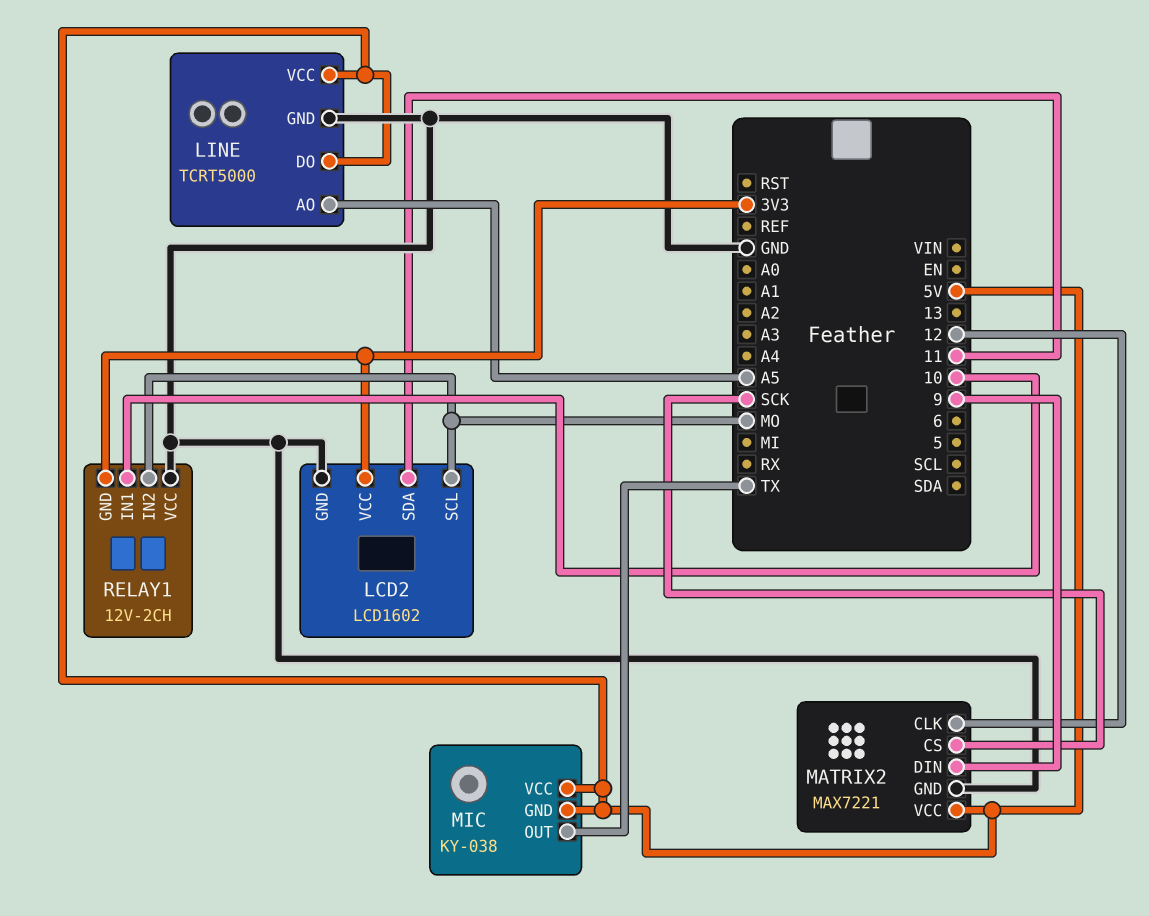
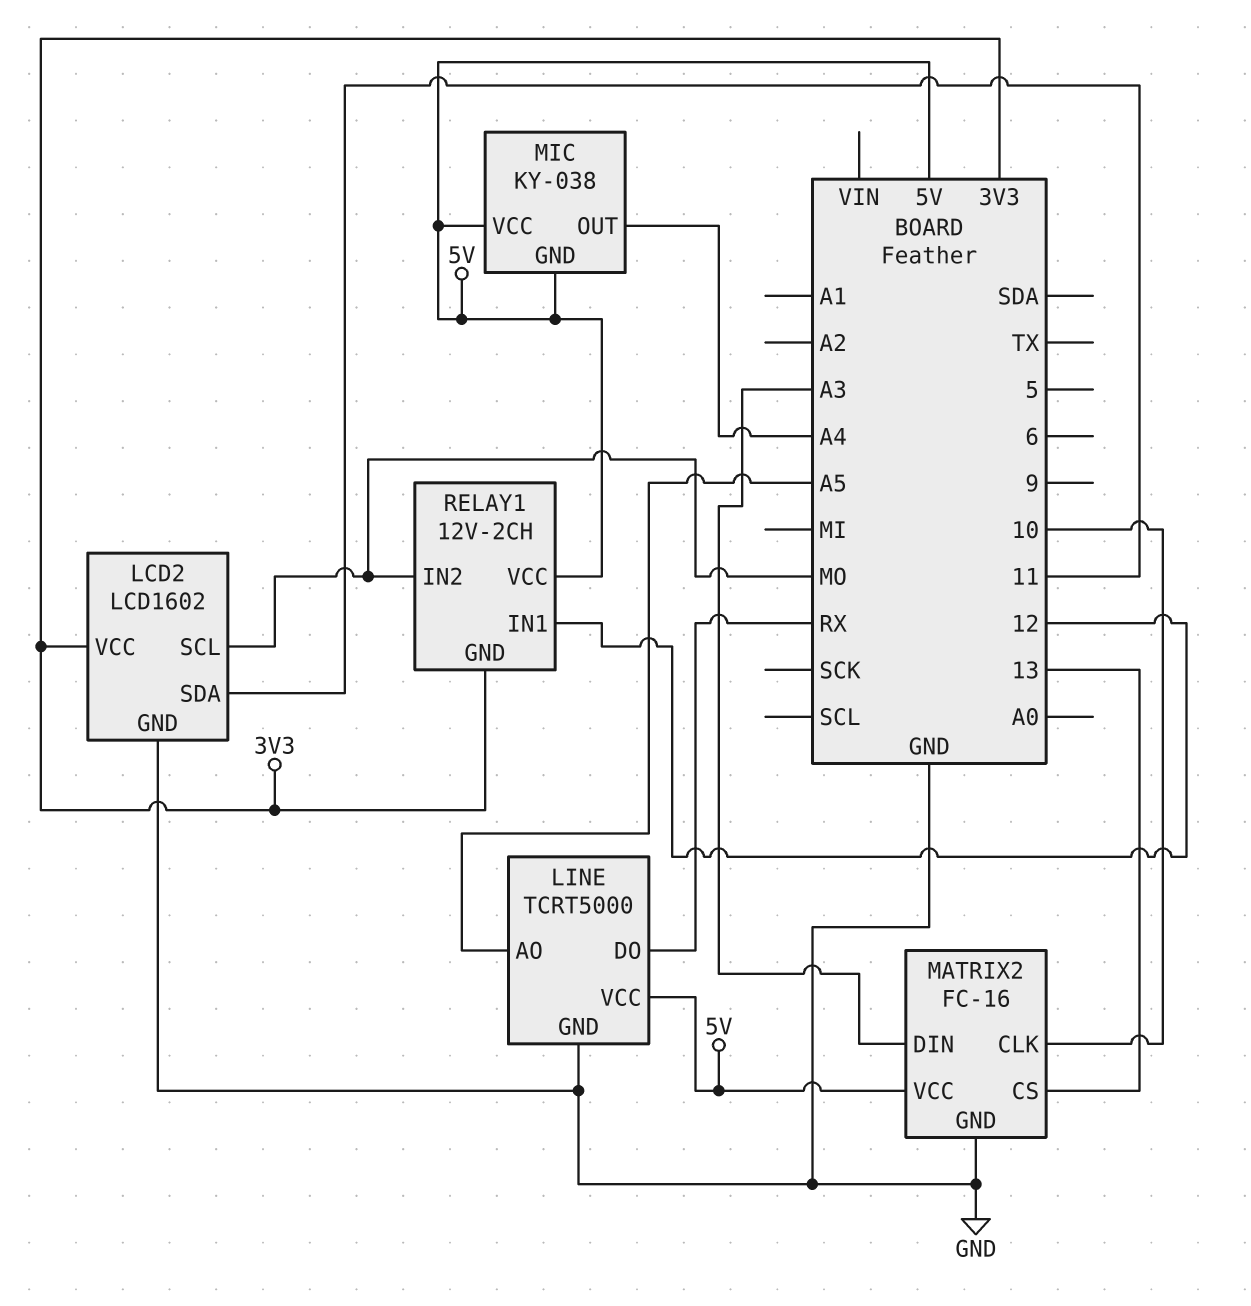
LINE pin DO: 5V -> RX
MATRIX2: MAX7221 -> FC-16
MATRIX2 pin CLK: 12 -> 10
MATRIX2 pin CS: SCK -> 13
MATRIX2 pin DIN: 9 -> A3
MIC pin OUT: TX -> A4
RELAY1 pin IN1: 10 -> 12
RELAY1 pin VCC: GND -> 5V

